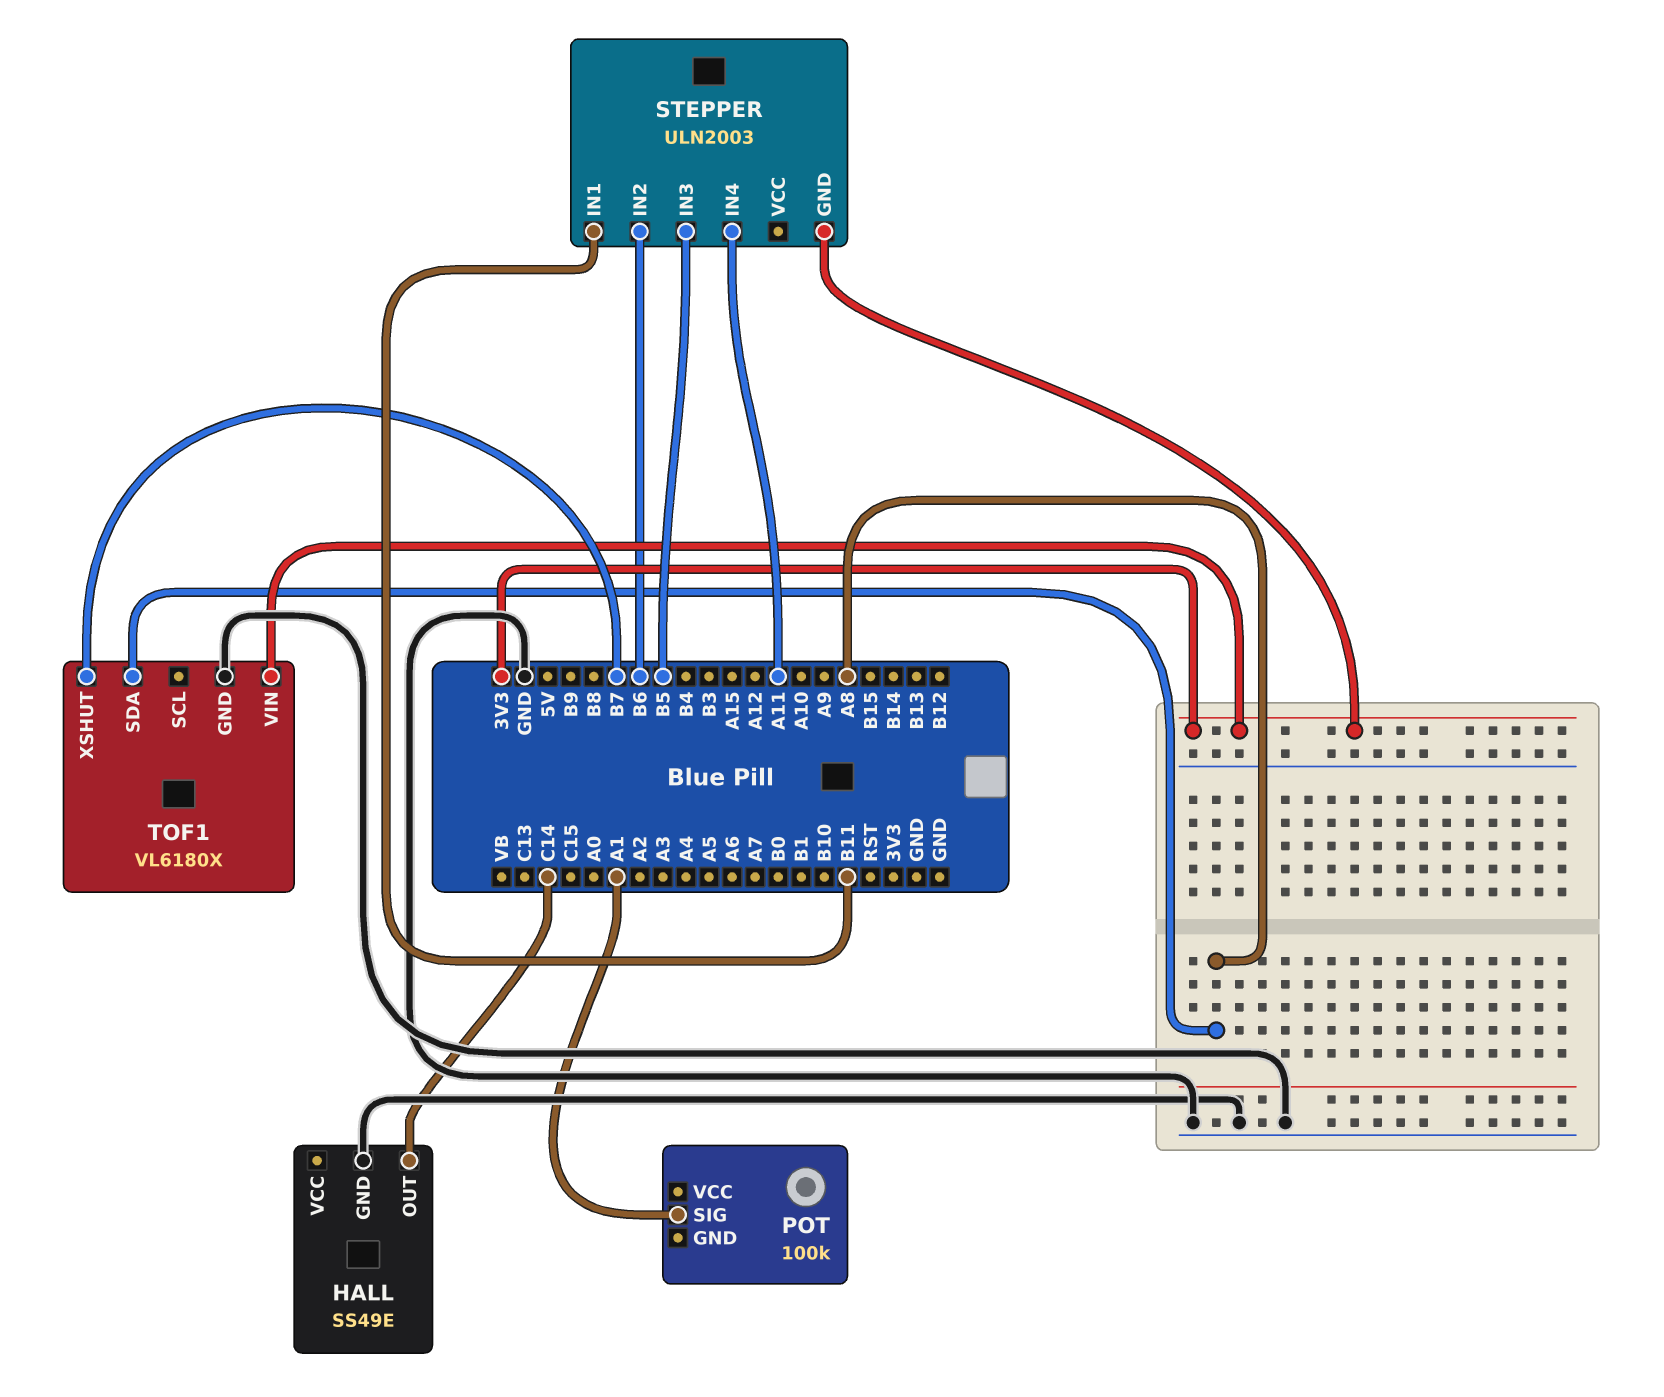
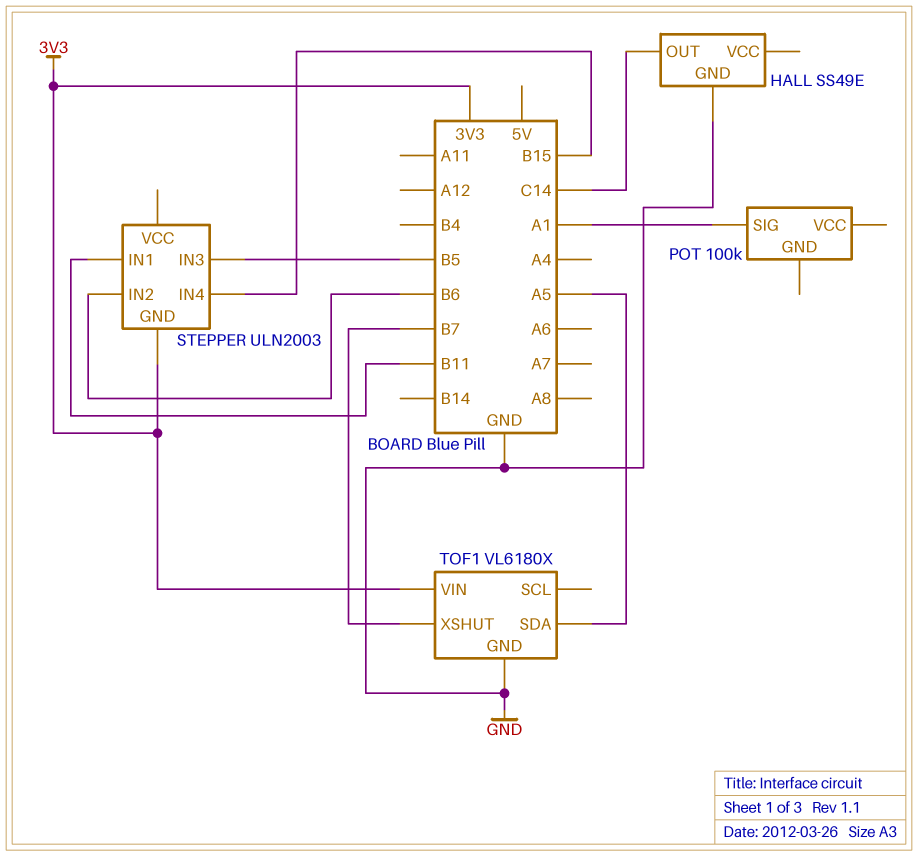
STEPPER pin IN4: A11 -> B15
TOF1 pin SDA: A8 -> A5

